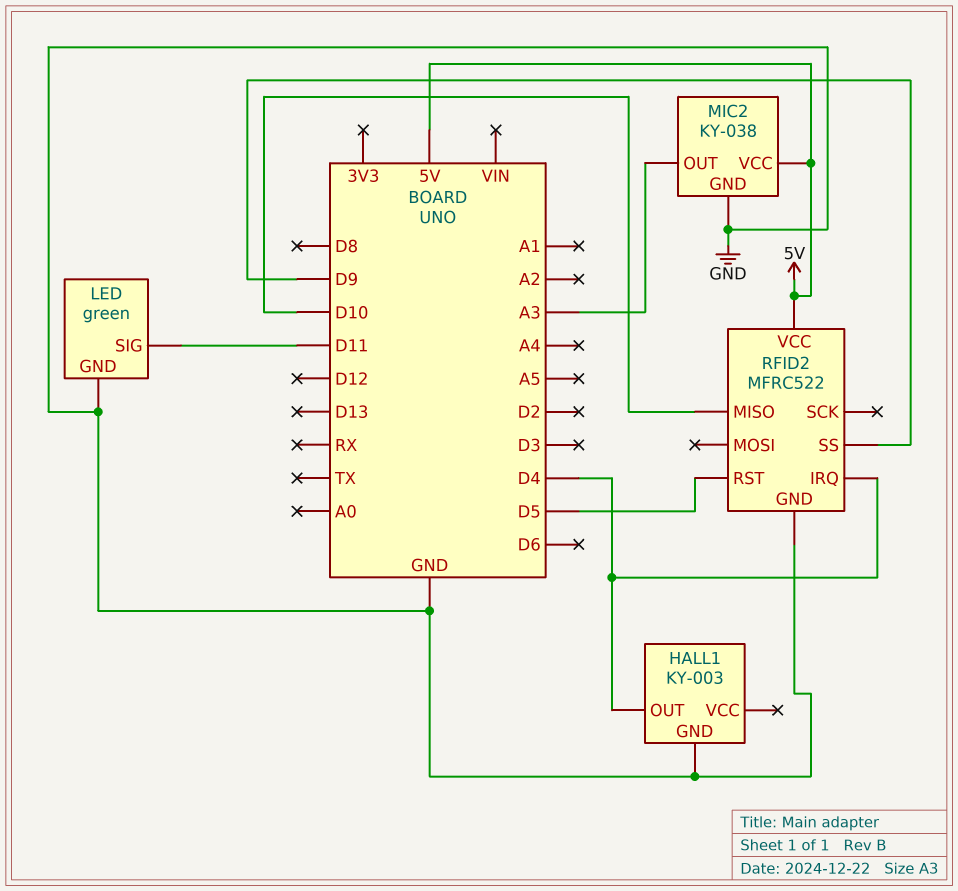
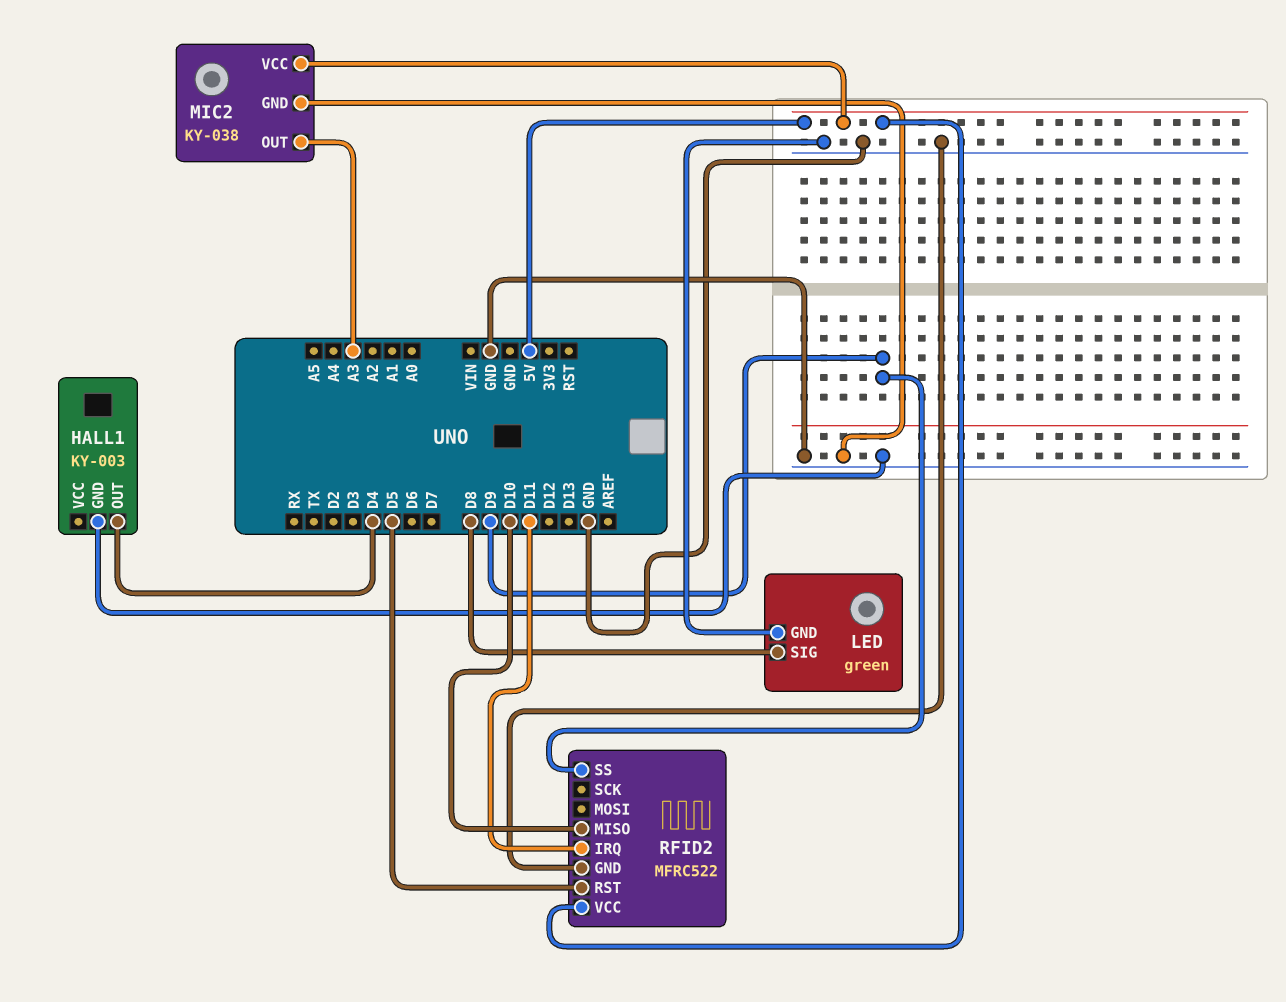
LED pin SIG: D11 -> D8
RFID2 pin IRQ: D4 -> D11

